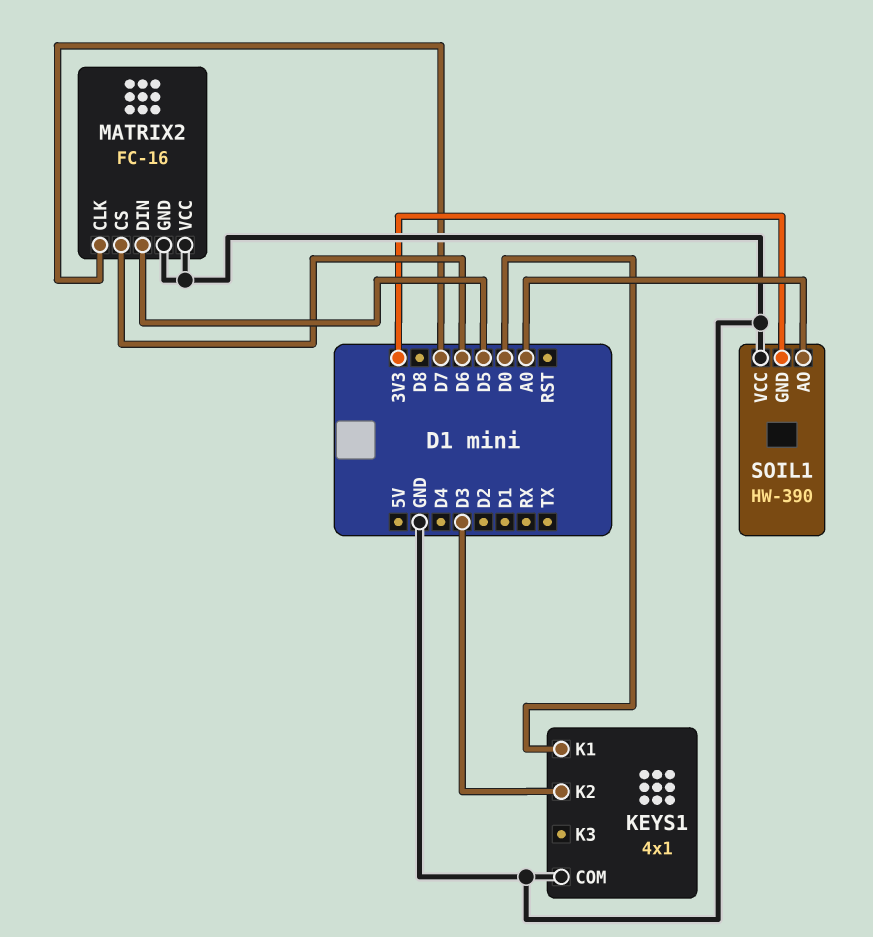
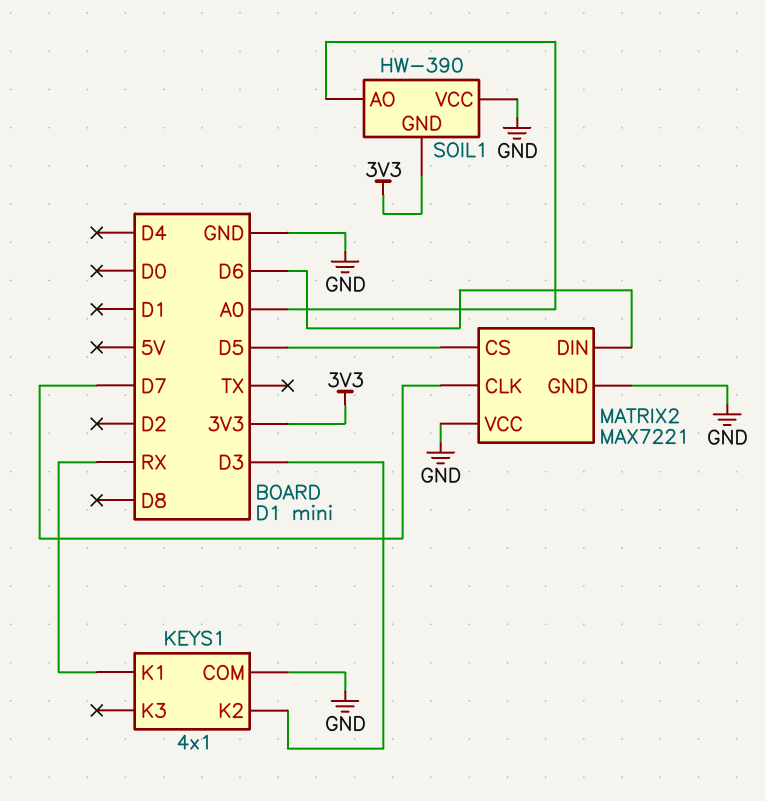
KEYS1 pin K1: D0 -> RX
MATRIX2: FC-16 -> MAX7221
MATRIX2 pin CS: D6 -> D5
MATRIX2 pin DIN: D5 -> D6

